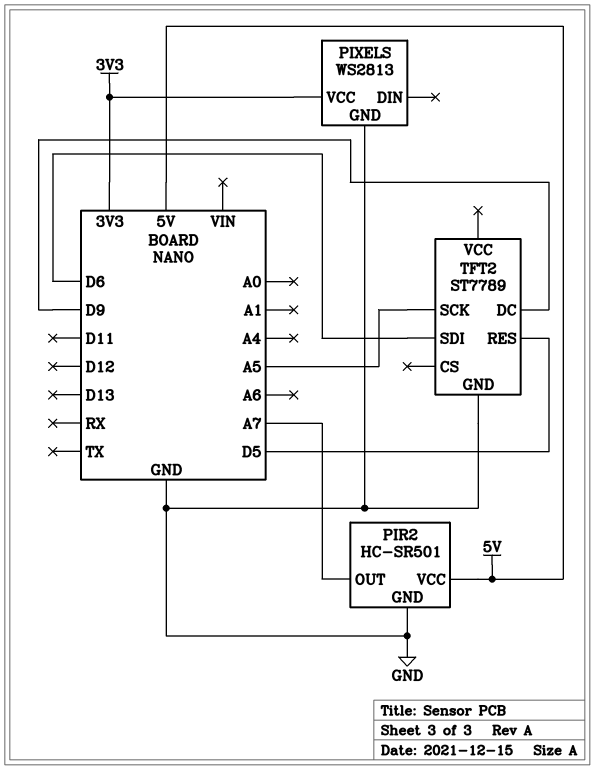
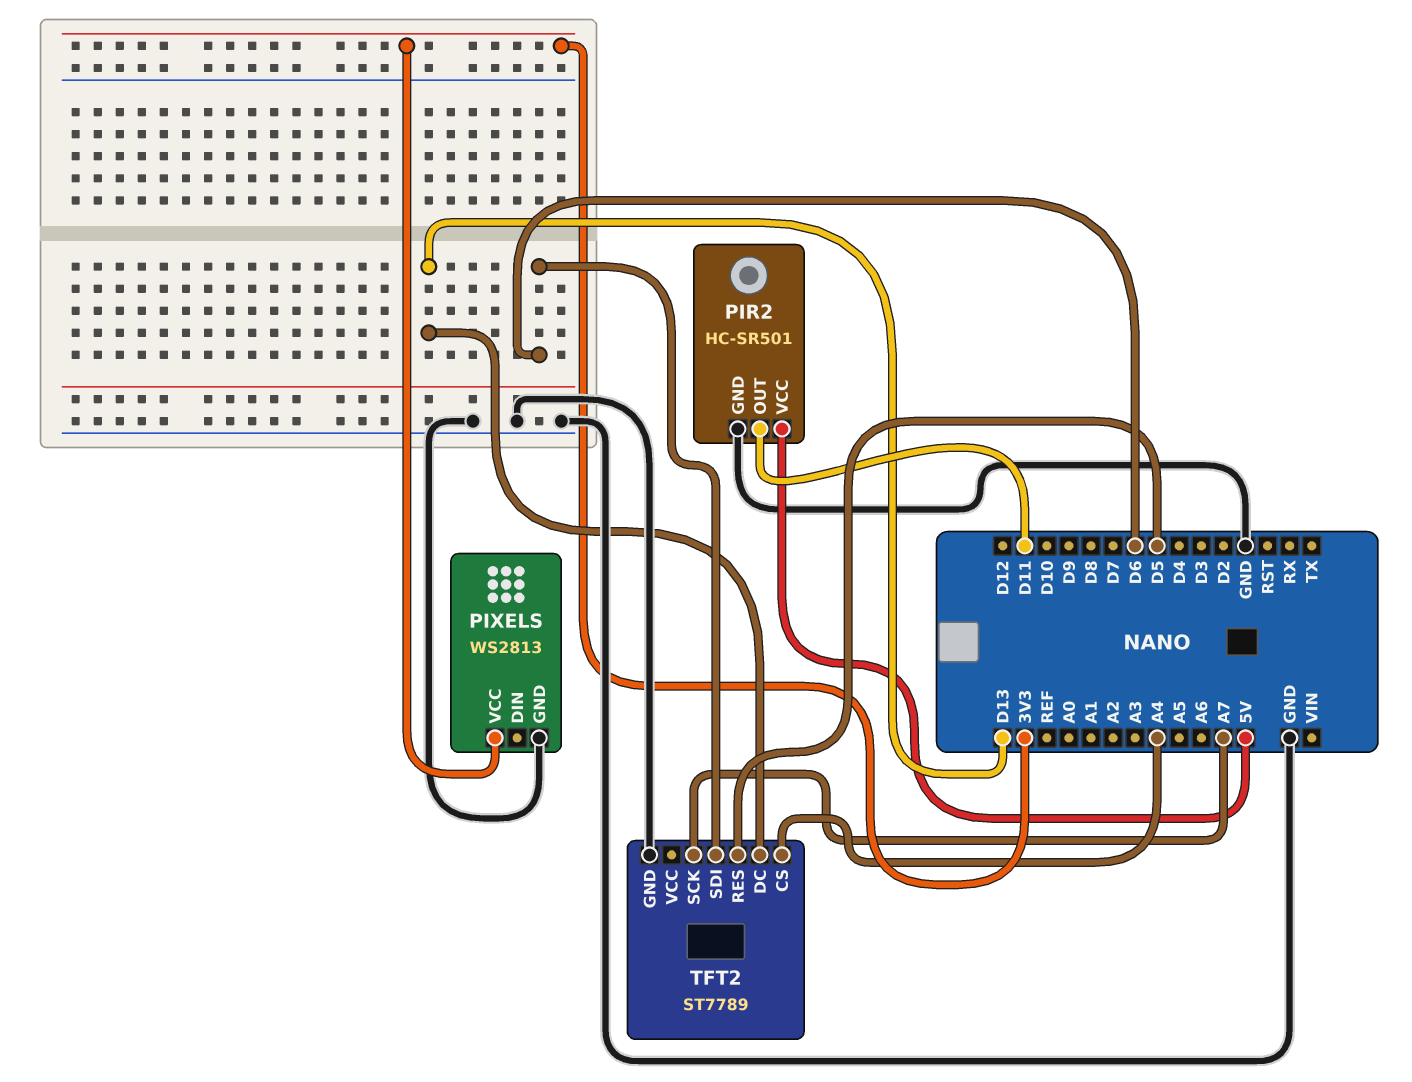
PIR2 pin OUT: A7 -> D11
TFT2 pin CS: none -> A4
TFT2 pin DC: D9 -> D13
TFT2 pin SCK: A5 -> A7

